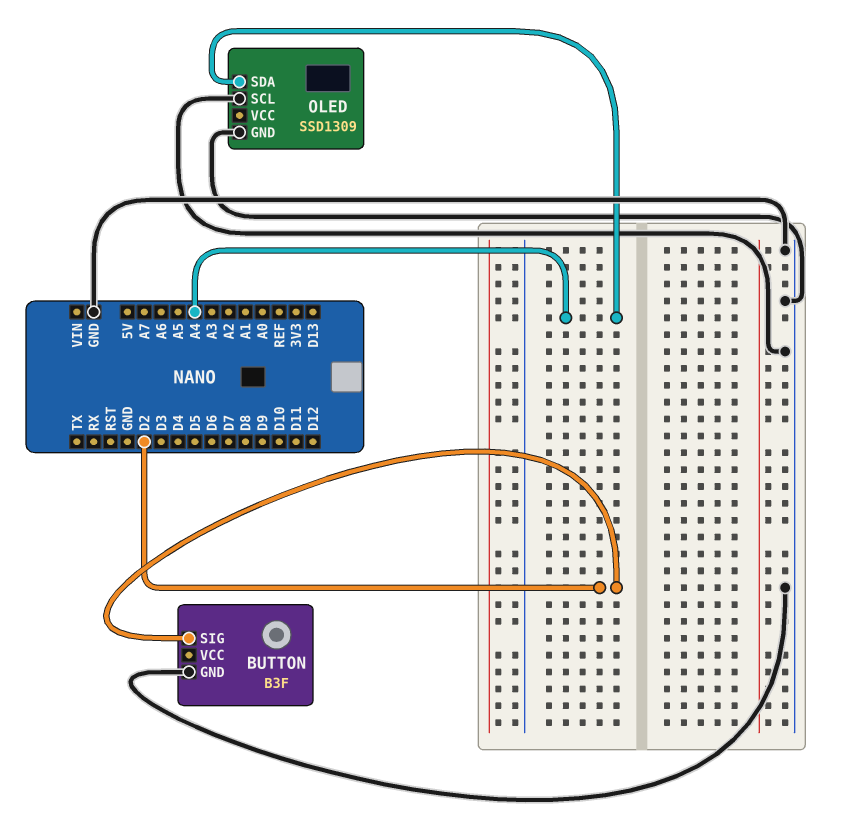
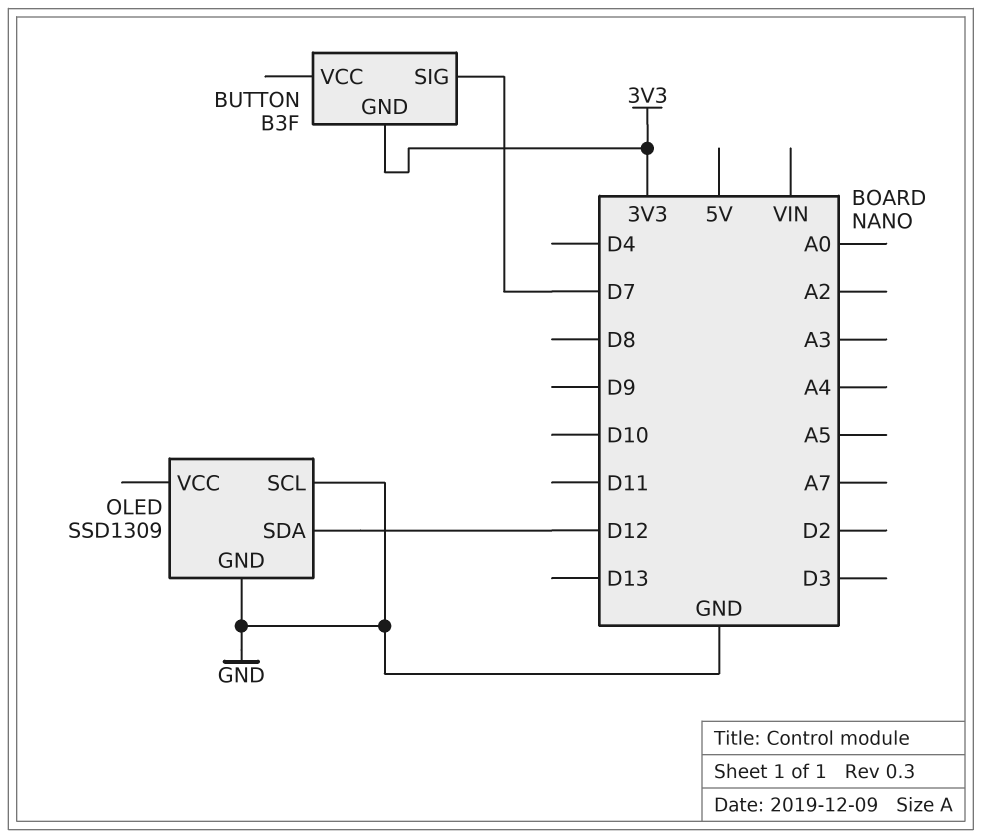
BUTTON pin GND: GND -> 3V3
BUTTON pin SIG: D2 -> D7
OLED pin SDA: A4 -> D12

